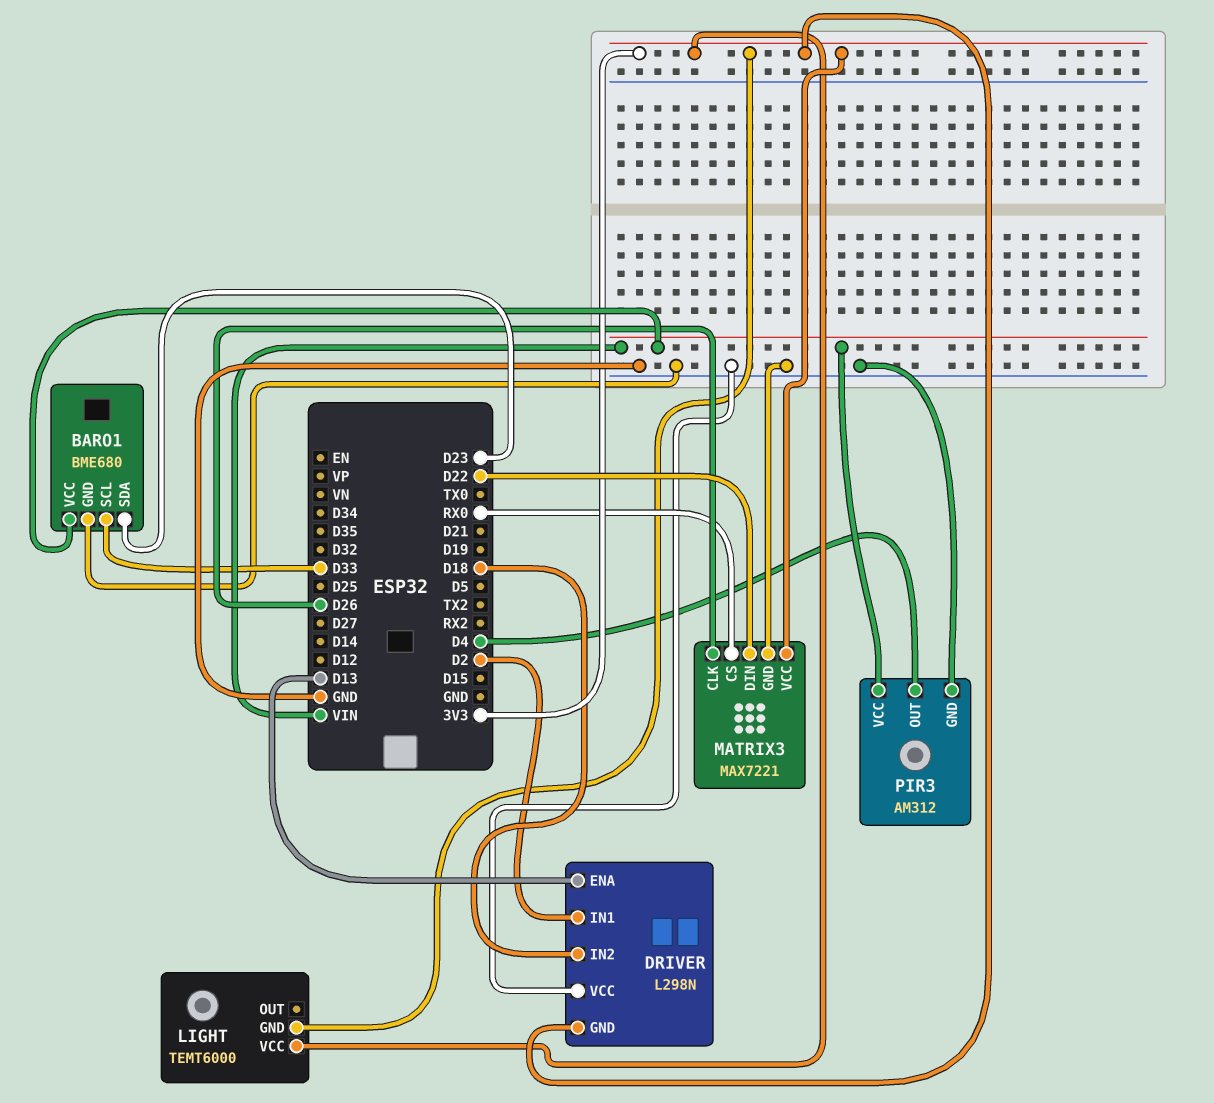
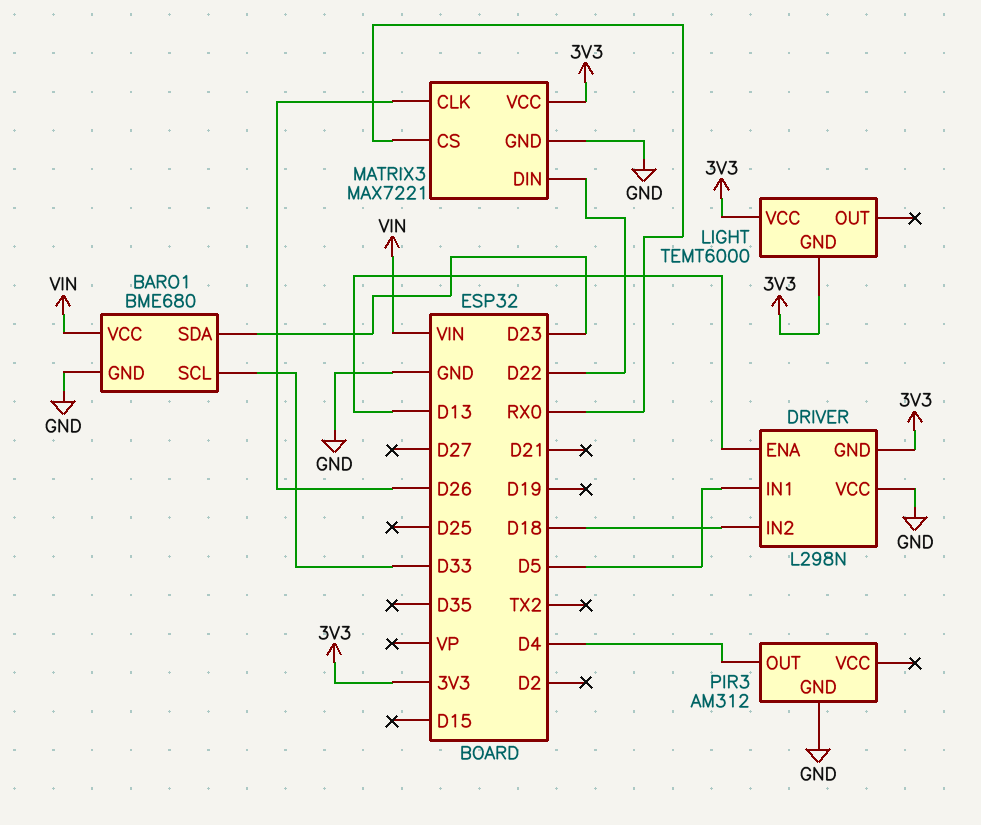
DRIVER pin IN1: D2 -> D5
PIR3 pin VCC: VIN -> none

